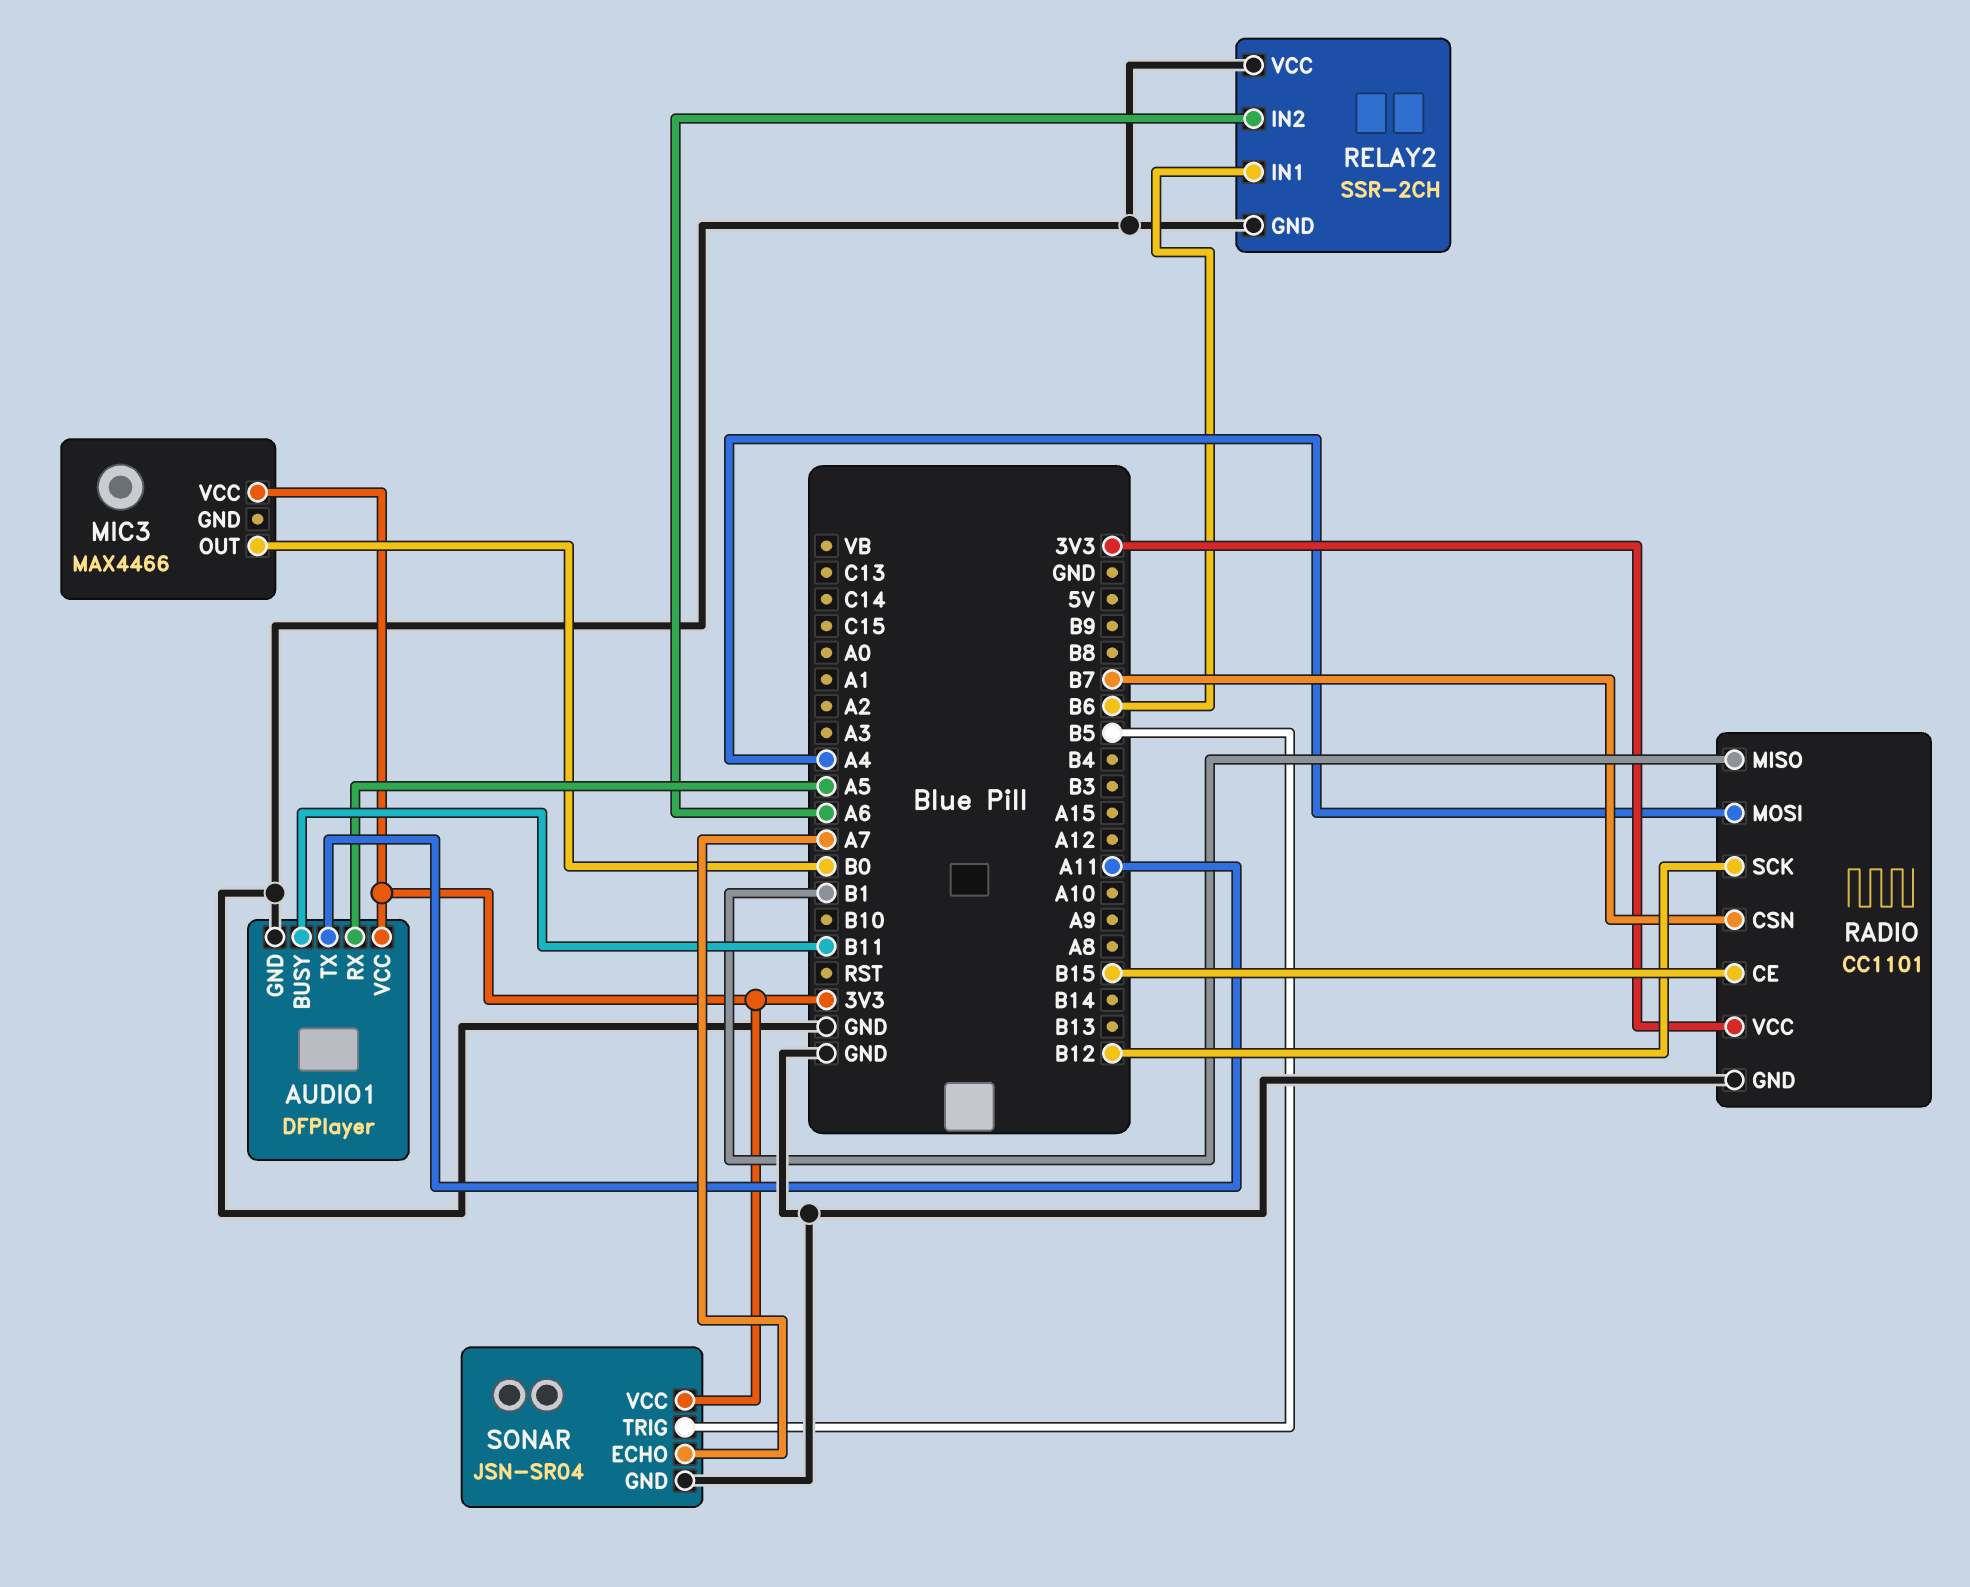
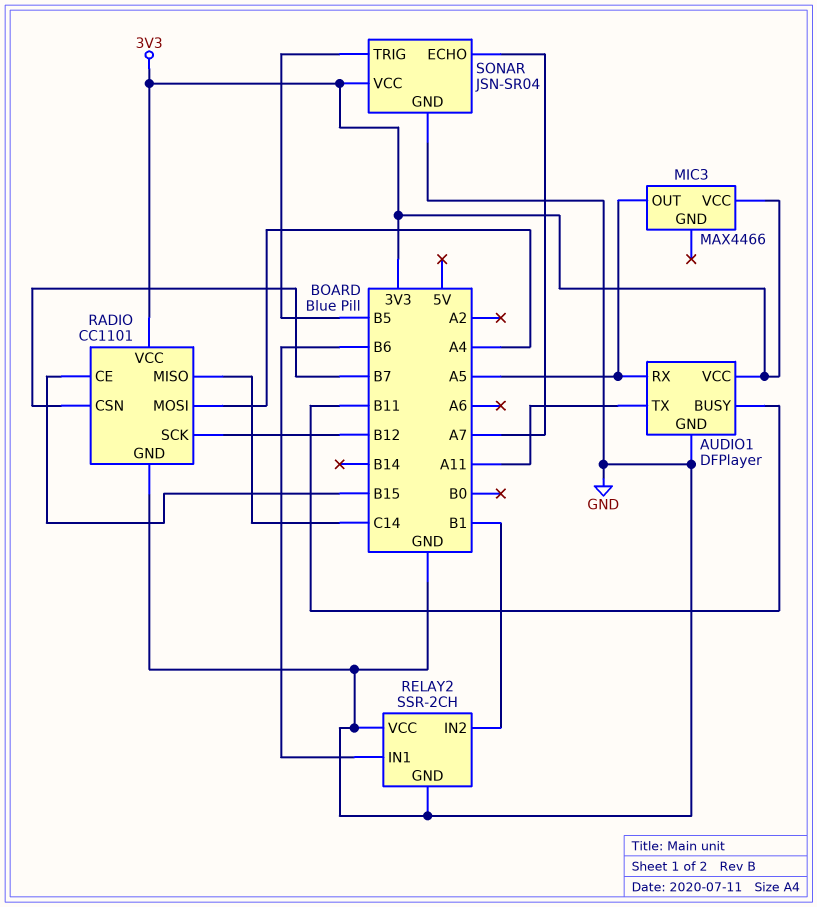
MIC3 pin OUT: B0 -> A5
RADIO pin MISO: B1 -> C14
RELAY2 pin IN2: A6 -> B1

